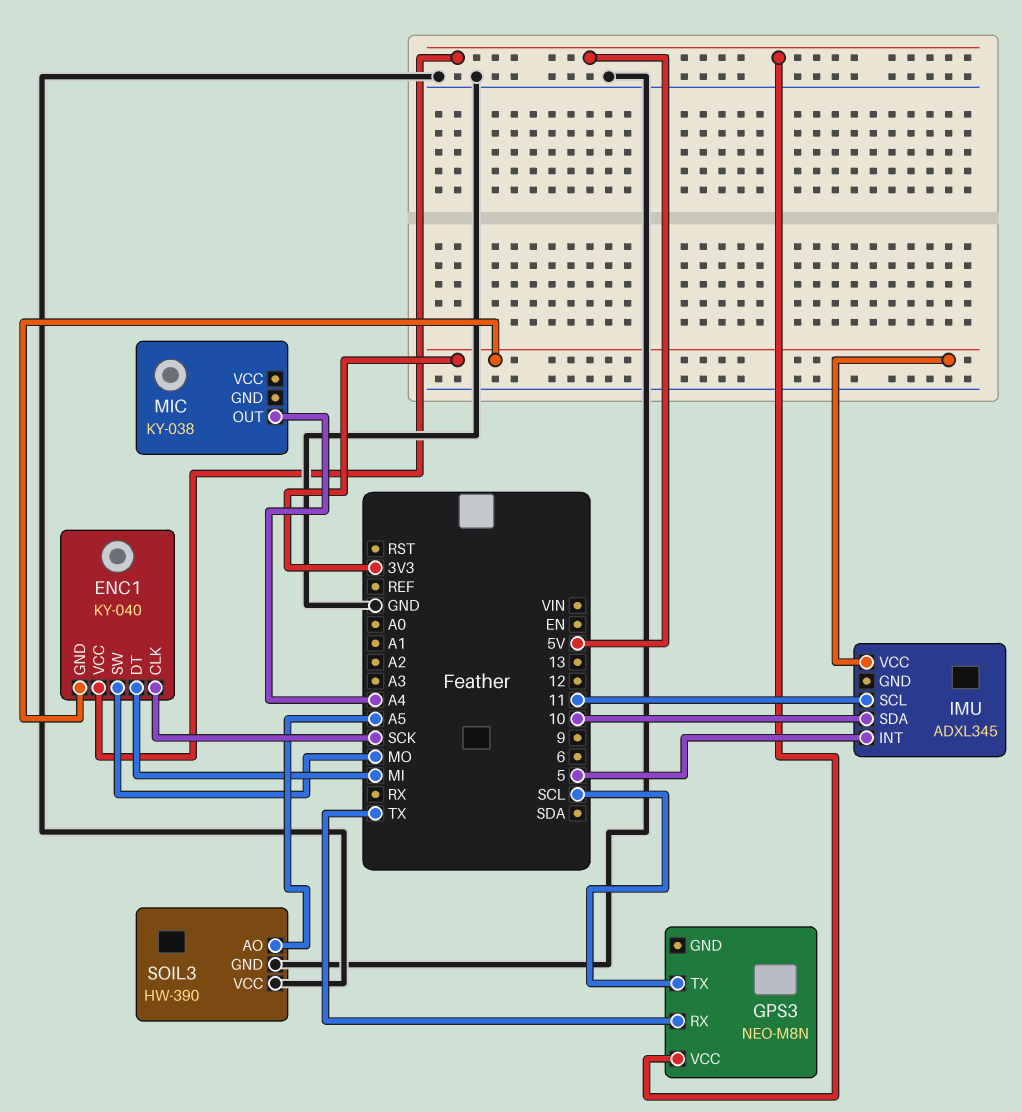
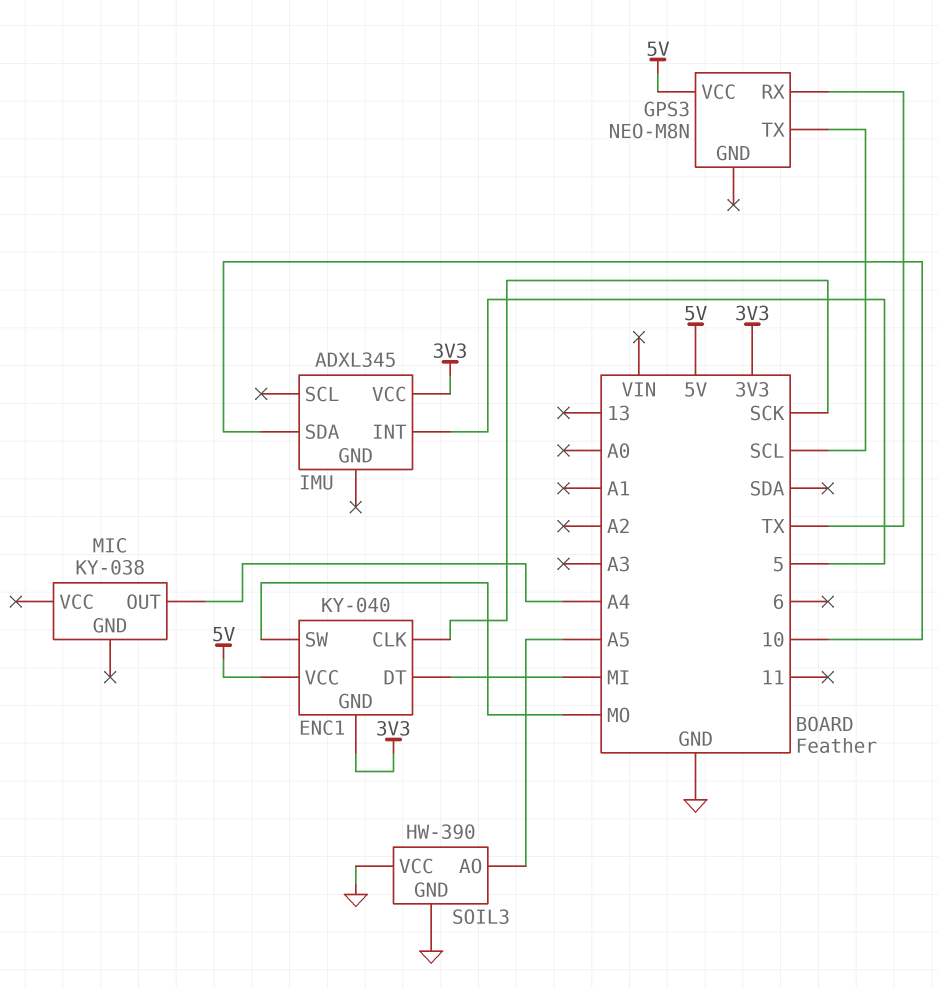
IMU pin SCL: 11 -> none

